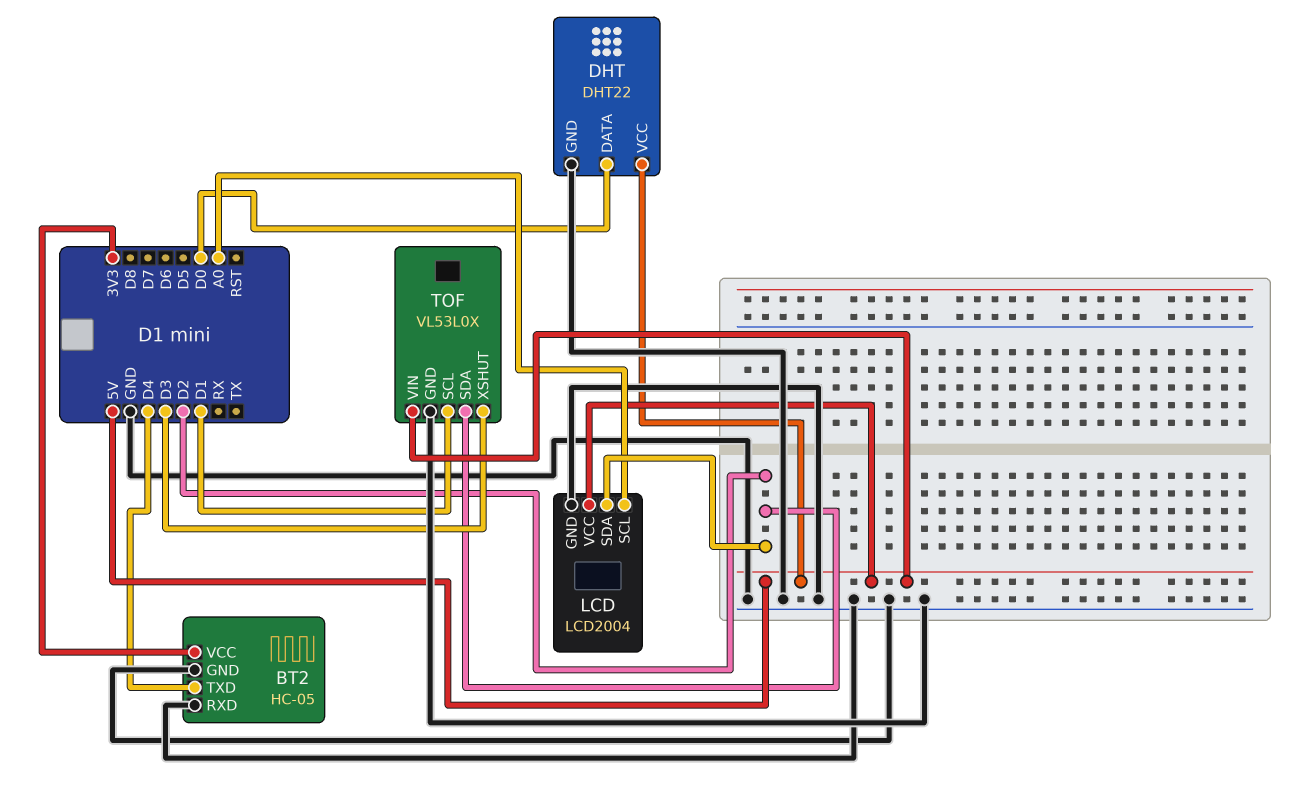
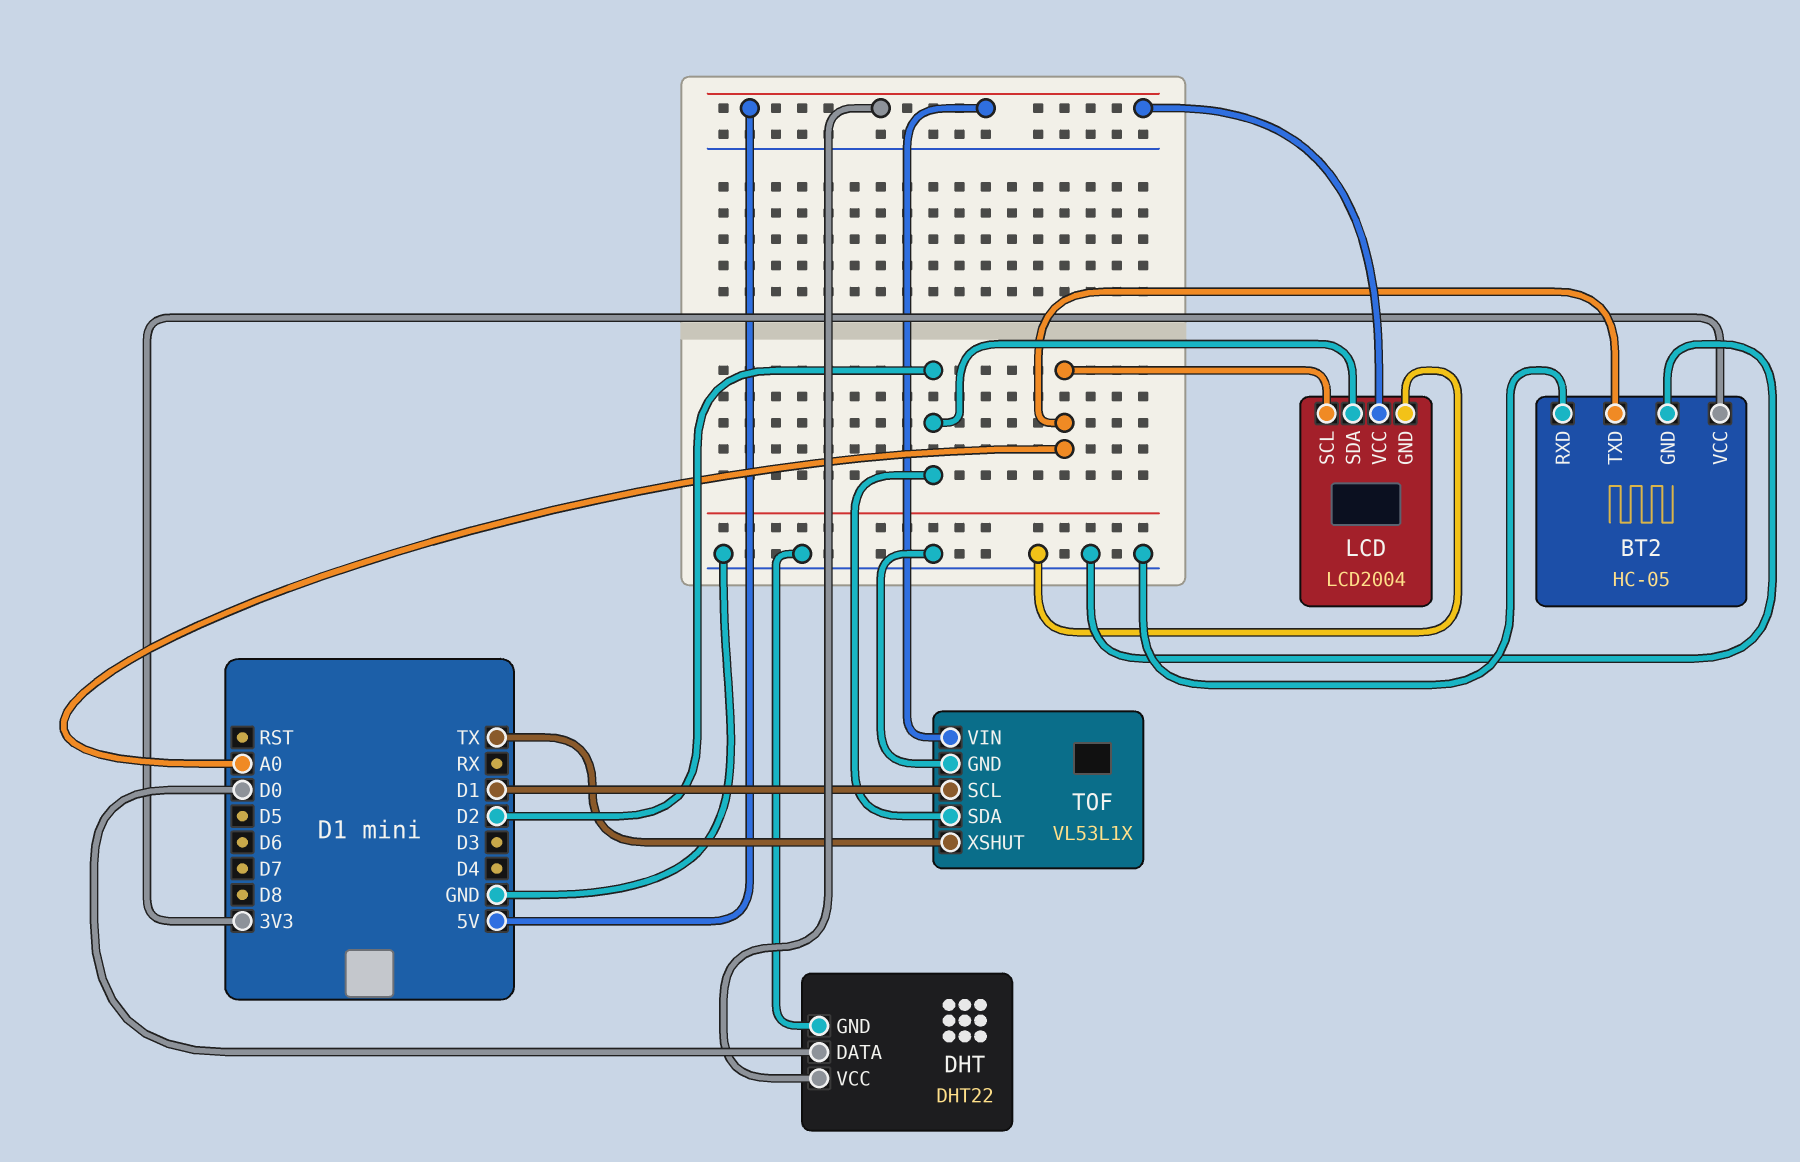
BT2 pin TXD: D4 -> A0
TOF: VL53L0X -> VL53L1X
TOF pin XSHUT: D3 -> TX

